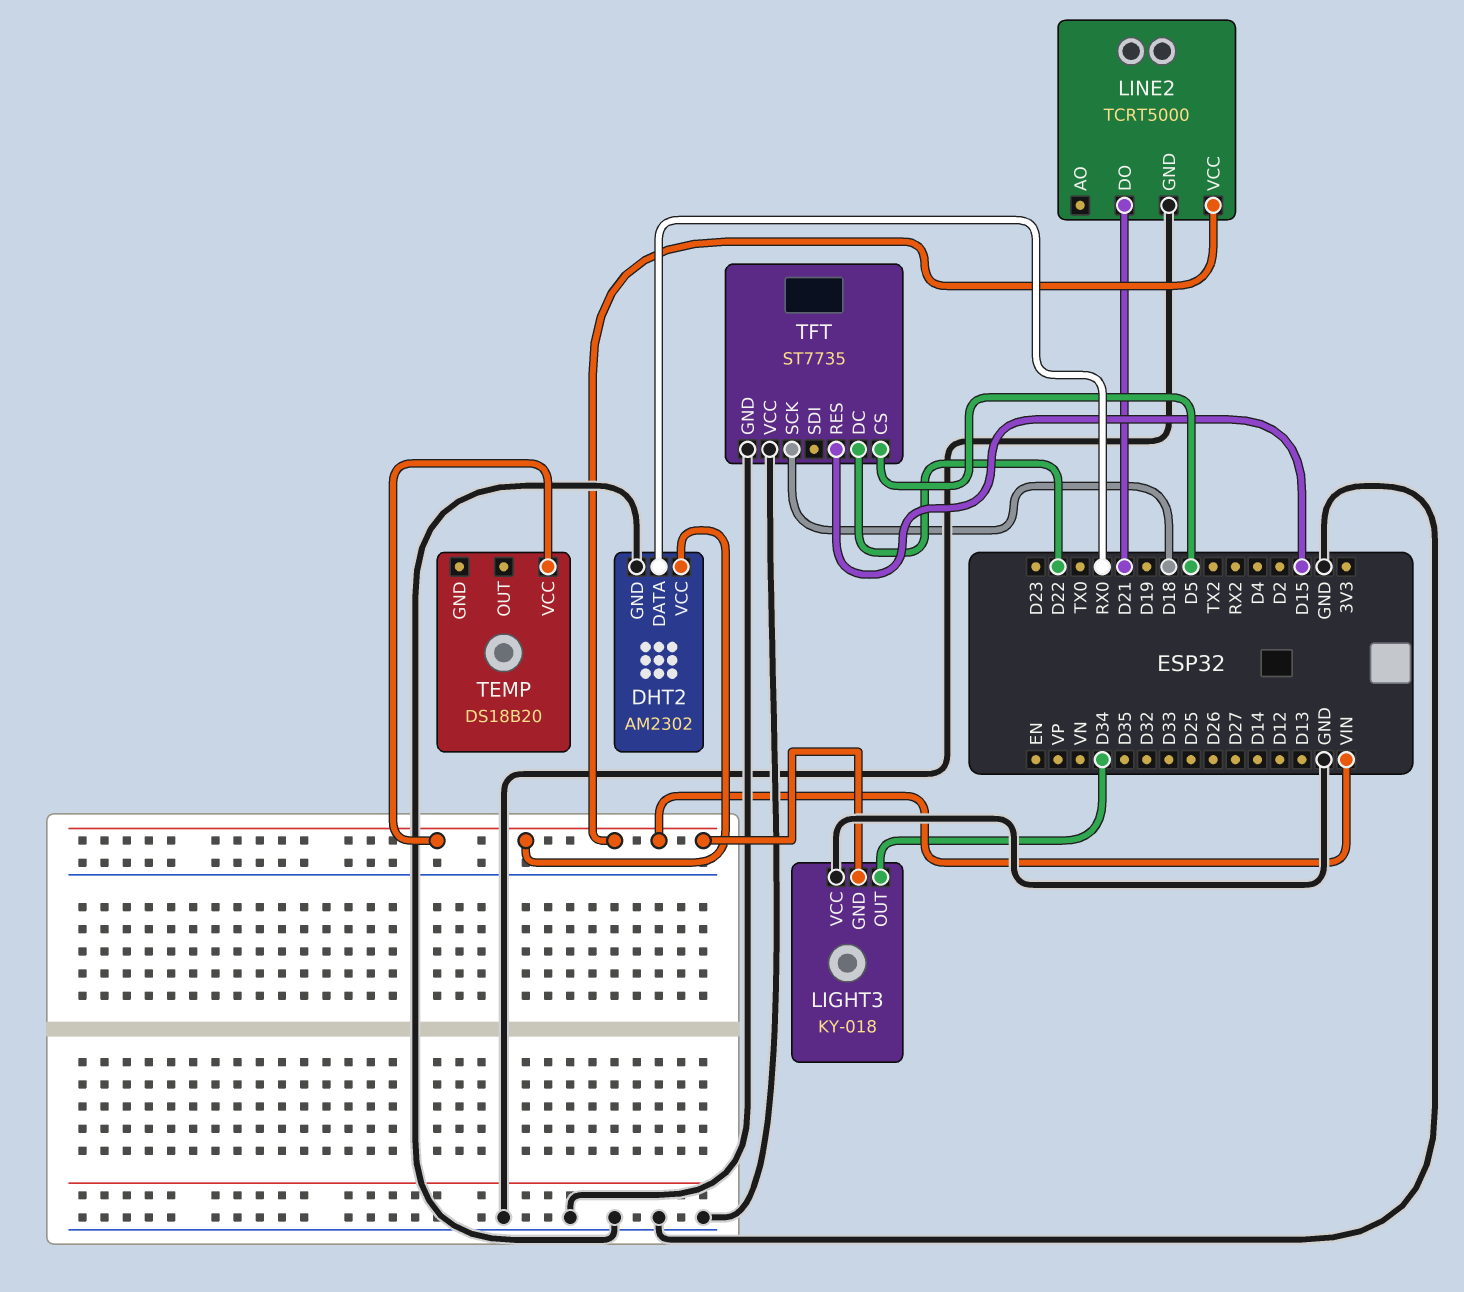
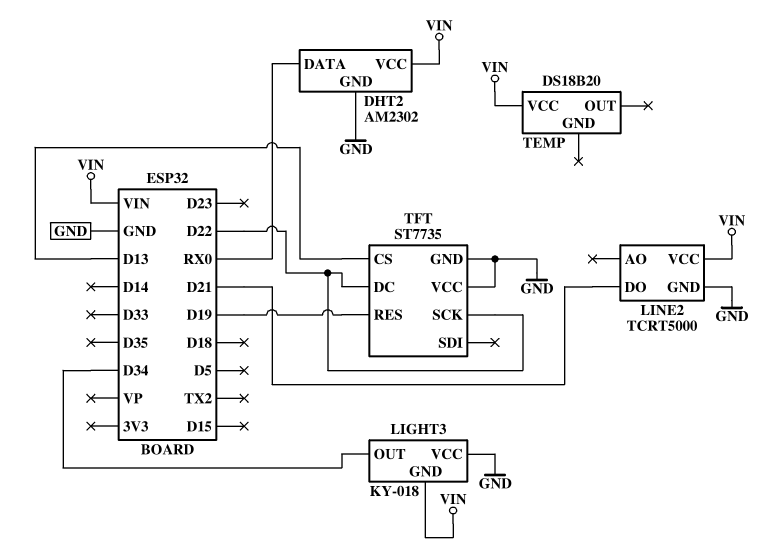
TFT pin CS: D5 -> D13
TFT pin RES: D15 -> D19
TFT pin SCK: D18 -> D22

